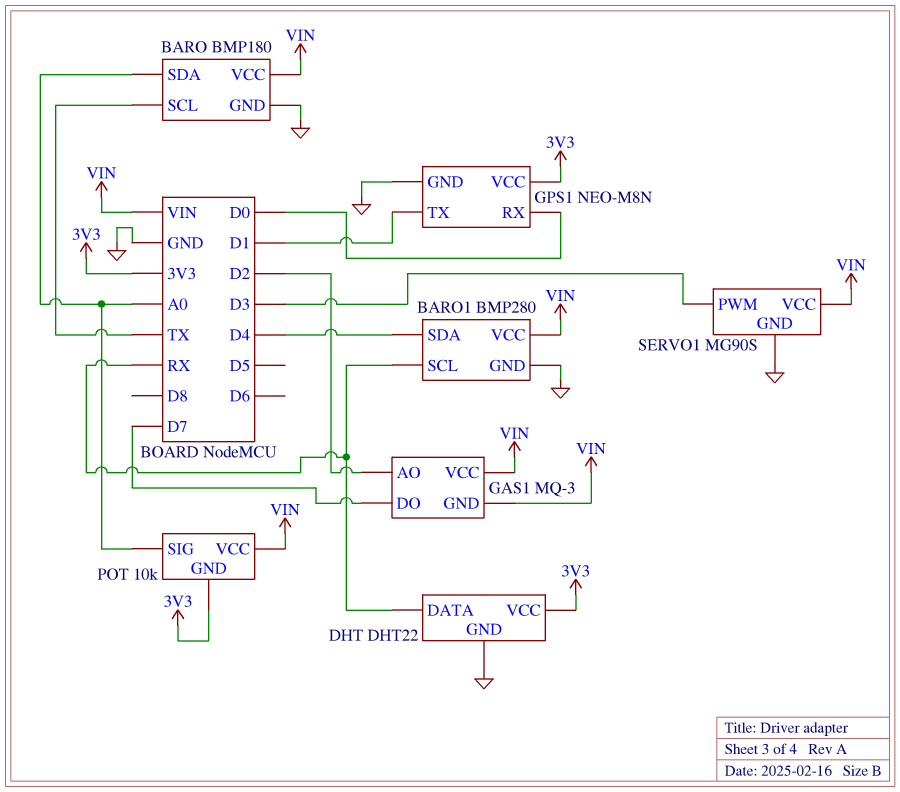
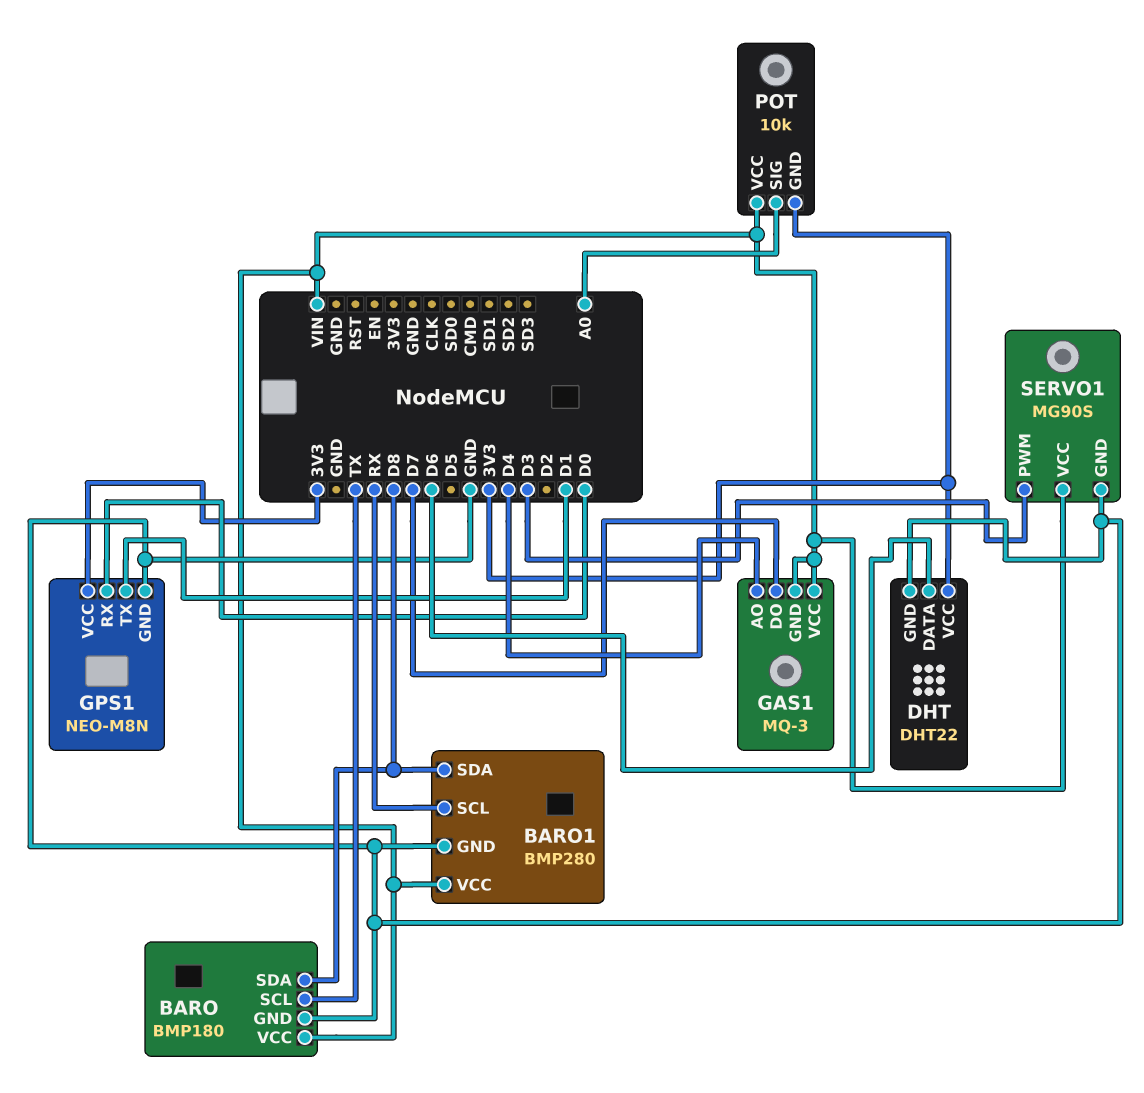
BARO pin SDA: A0 -> D8
BARO1 pin SDA: D4 -> D8
DHT pin DATA: RX -> D6
GAS1 pin AO: D2 -> D4

